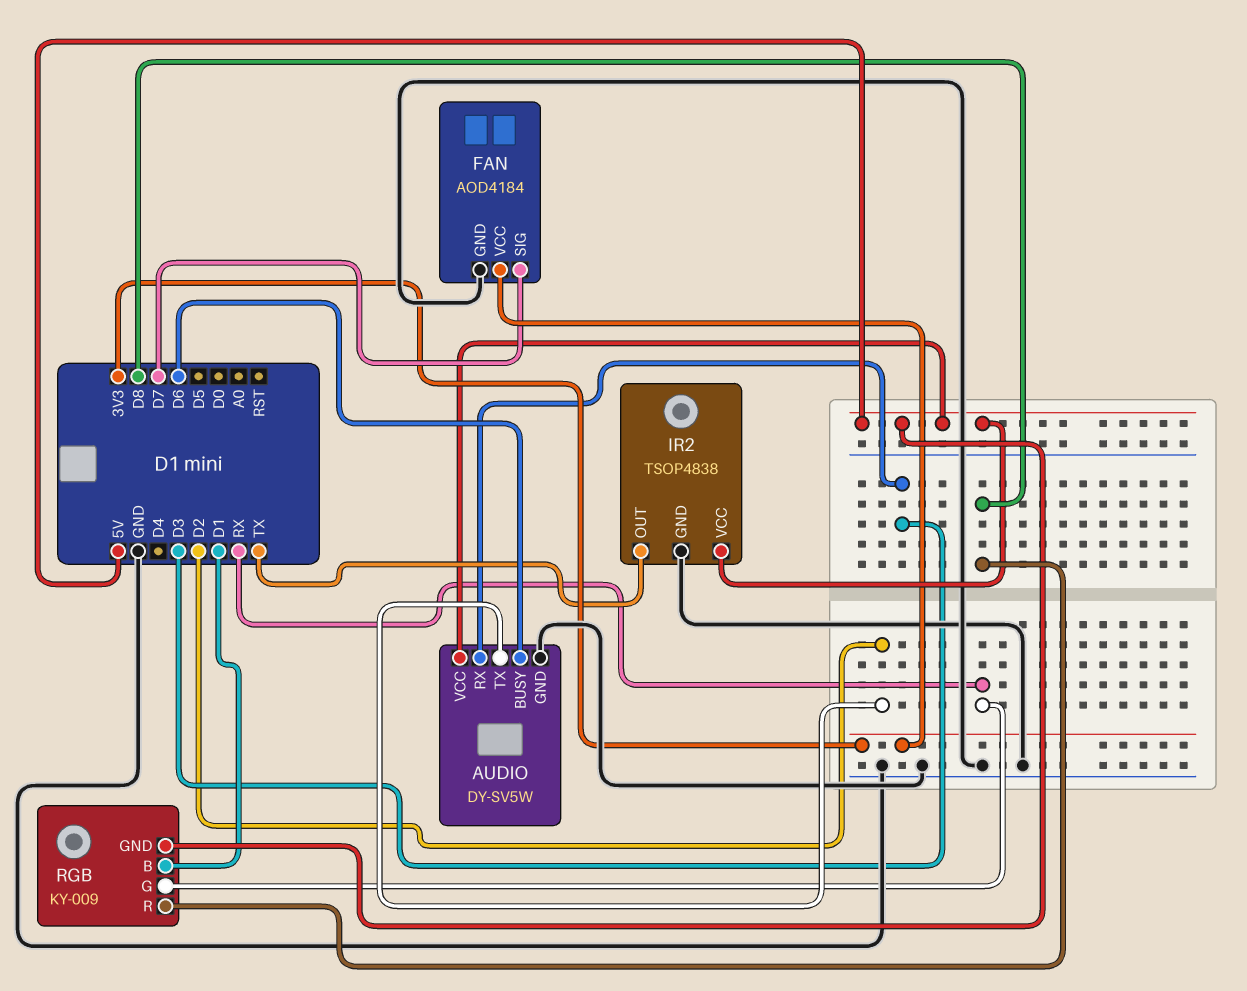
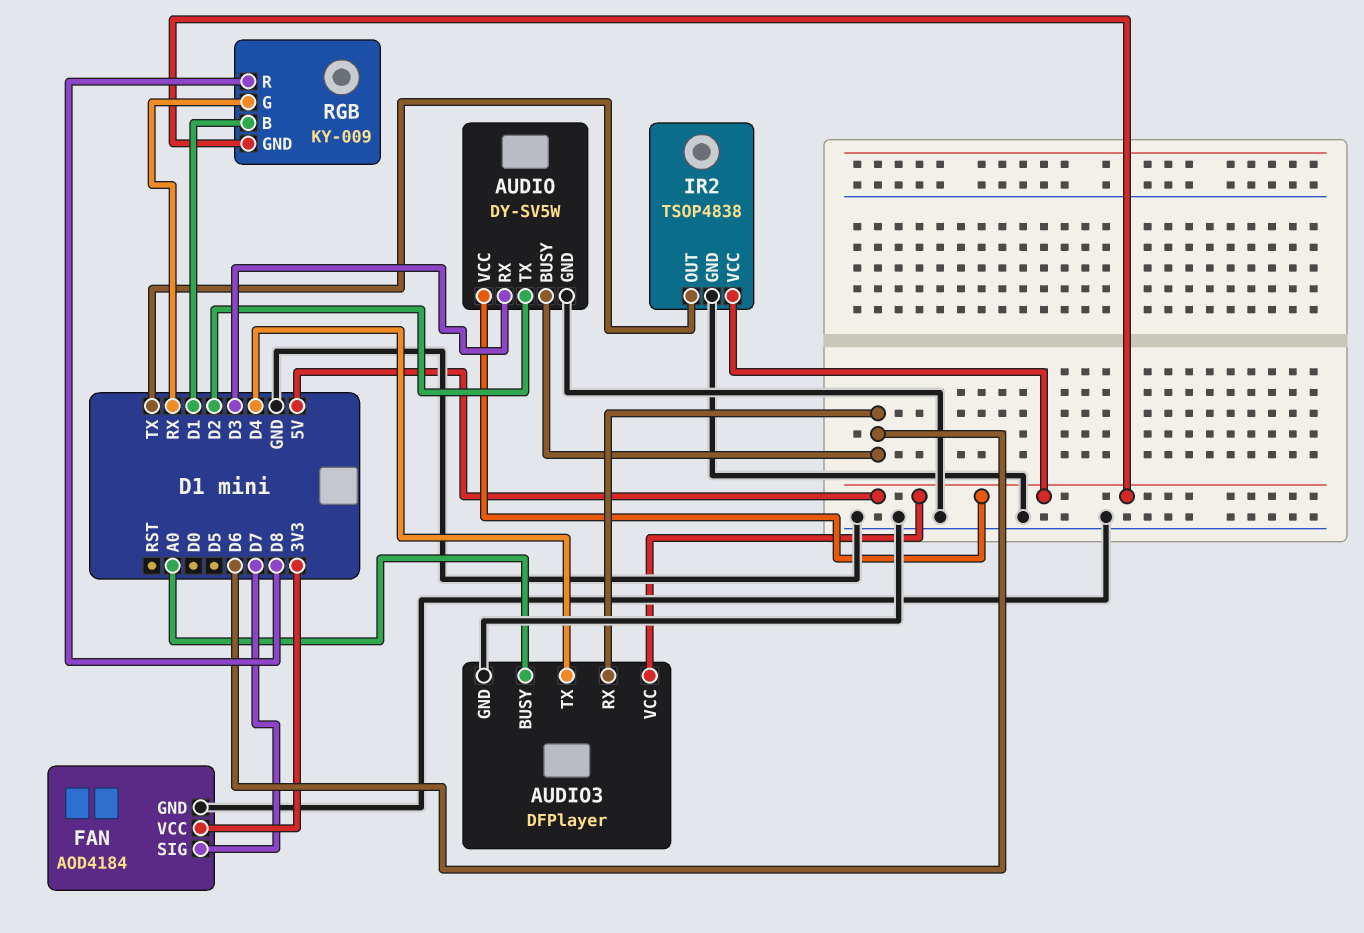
AUDIO3: none -> DFPlayer
AUDIO3 pin BUSY: none -> A0
AUDIO3 pin GND: none -> GND
AUDIO3 pin RX: none -> D6
AUDIO3 pin TX: none -> D4
AUDIO3 pin VCC: none -> 5V

